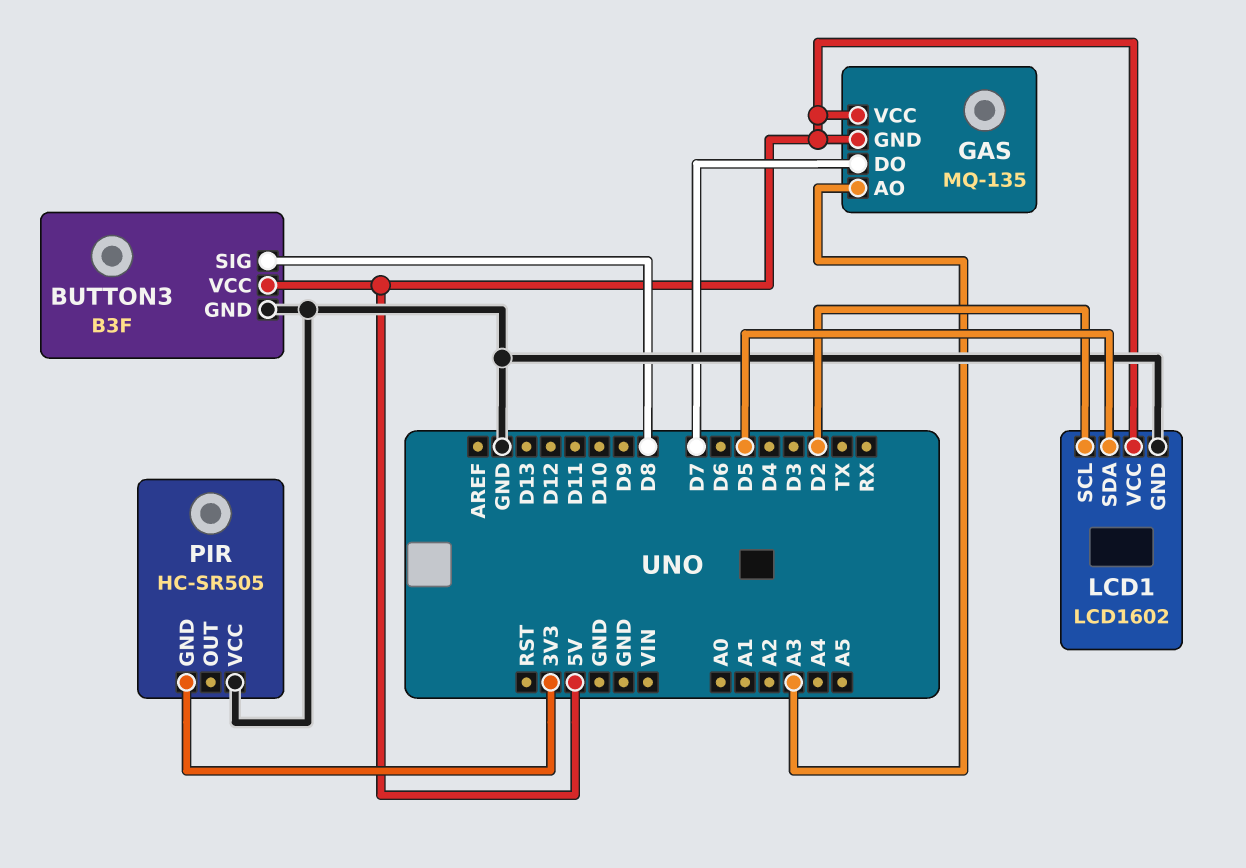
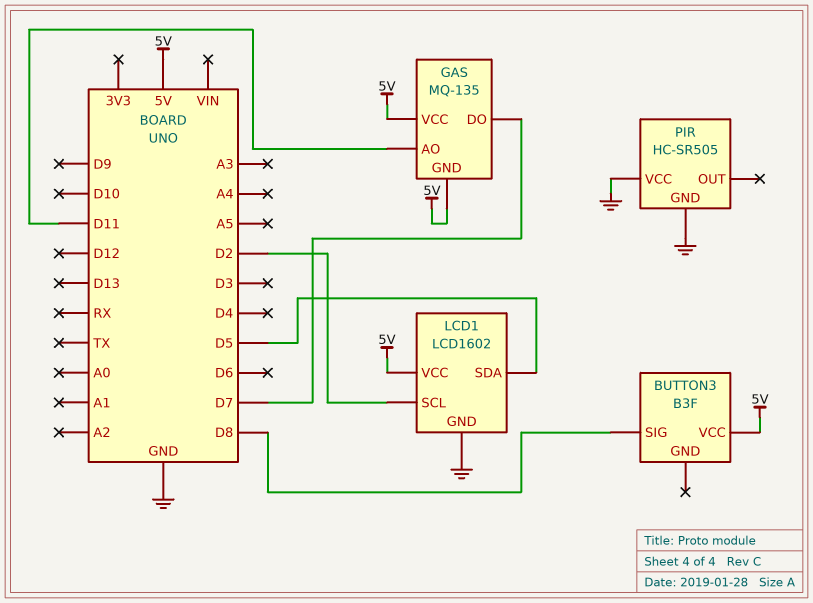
BUTTON3 pin GND: GND -> none
GAS pin AO: A3 -> D11
PIR pin GND: 3V3 -> GND

